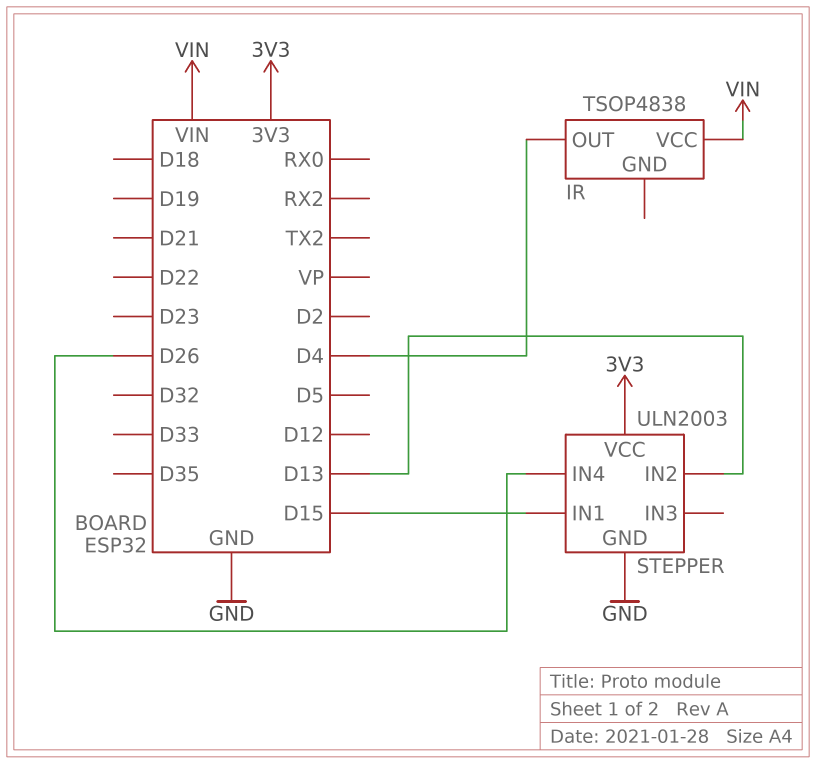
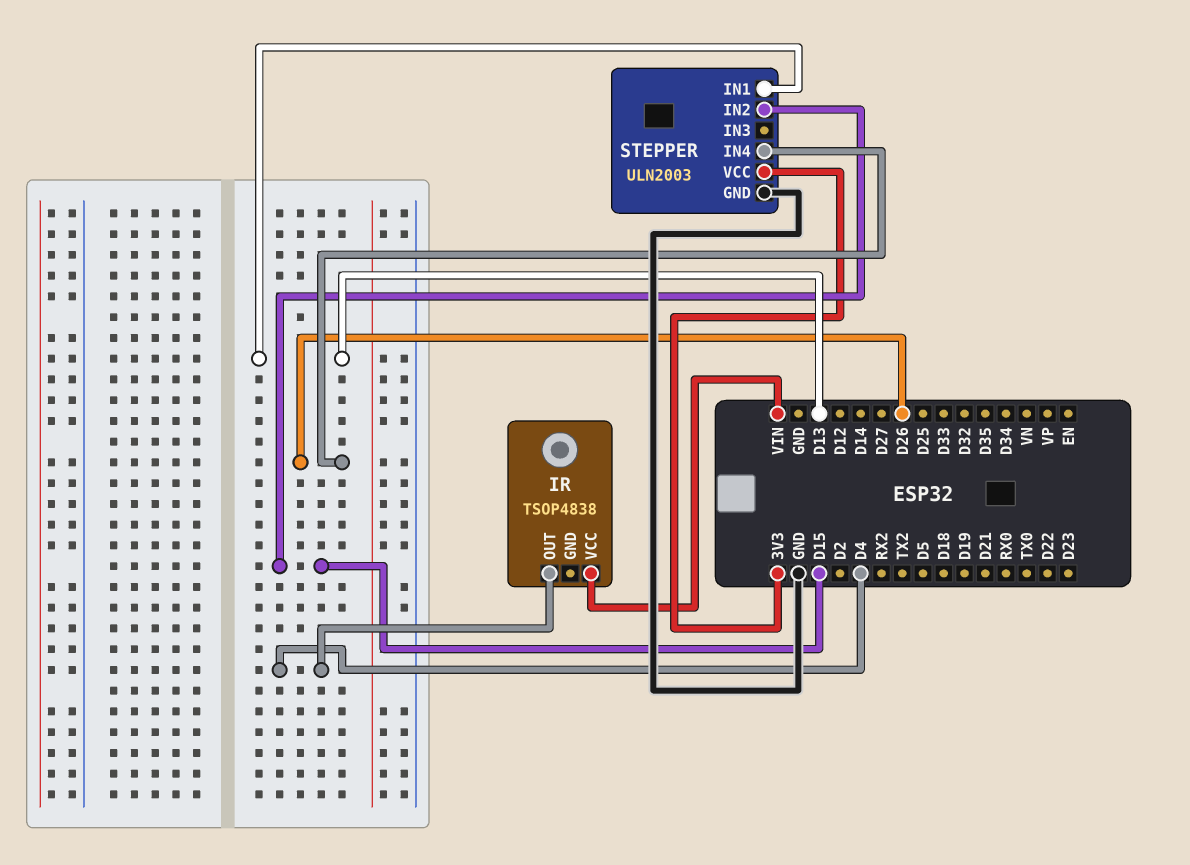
STEPPER pin IN1: D15 -> D13
STEPPER pin IN2: D13 -> D15

